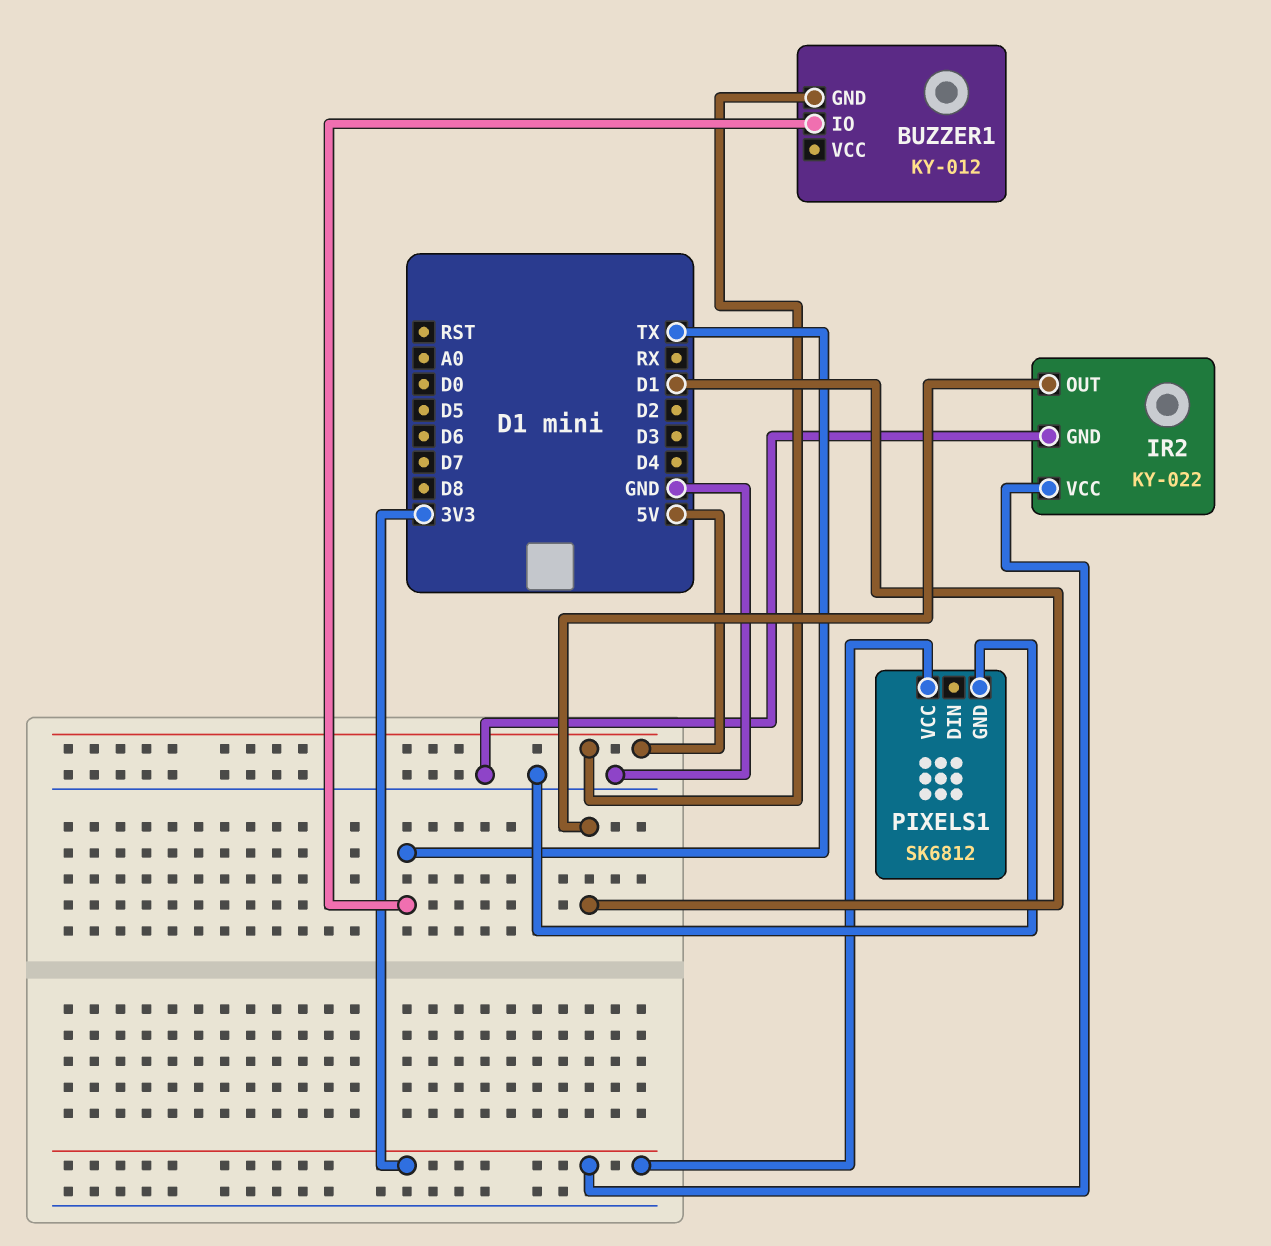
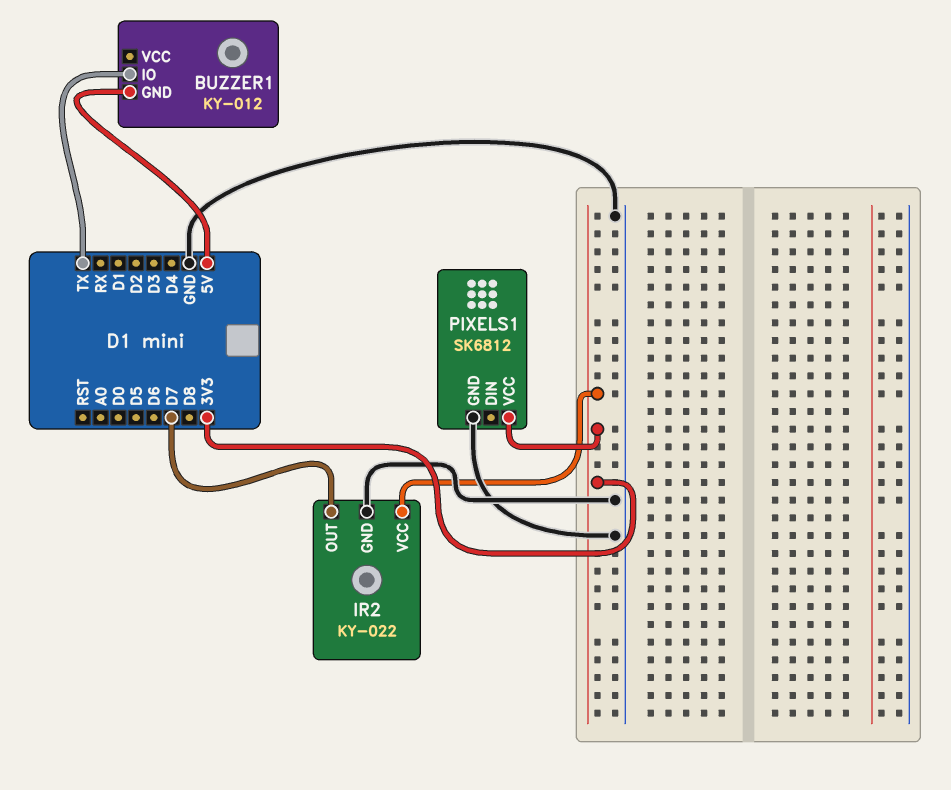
IR2 pin OUT: D1 -> D7

